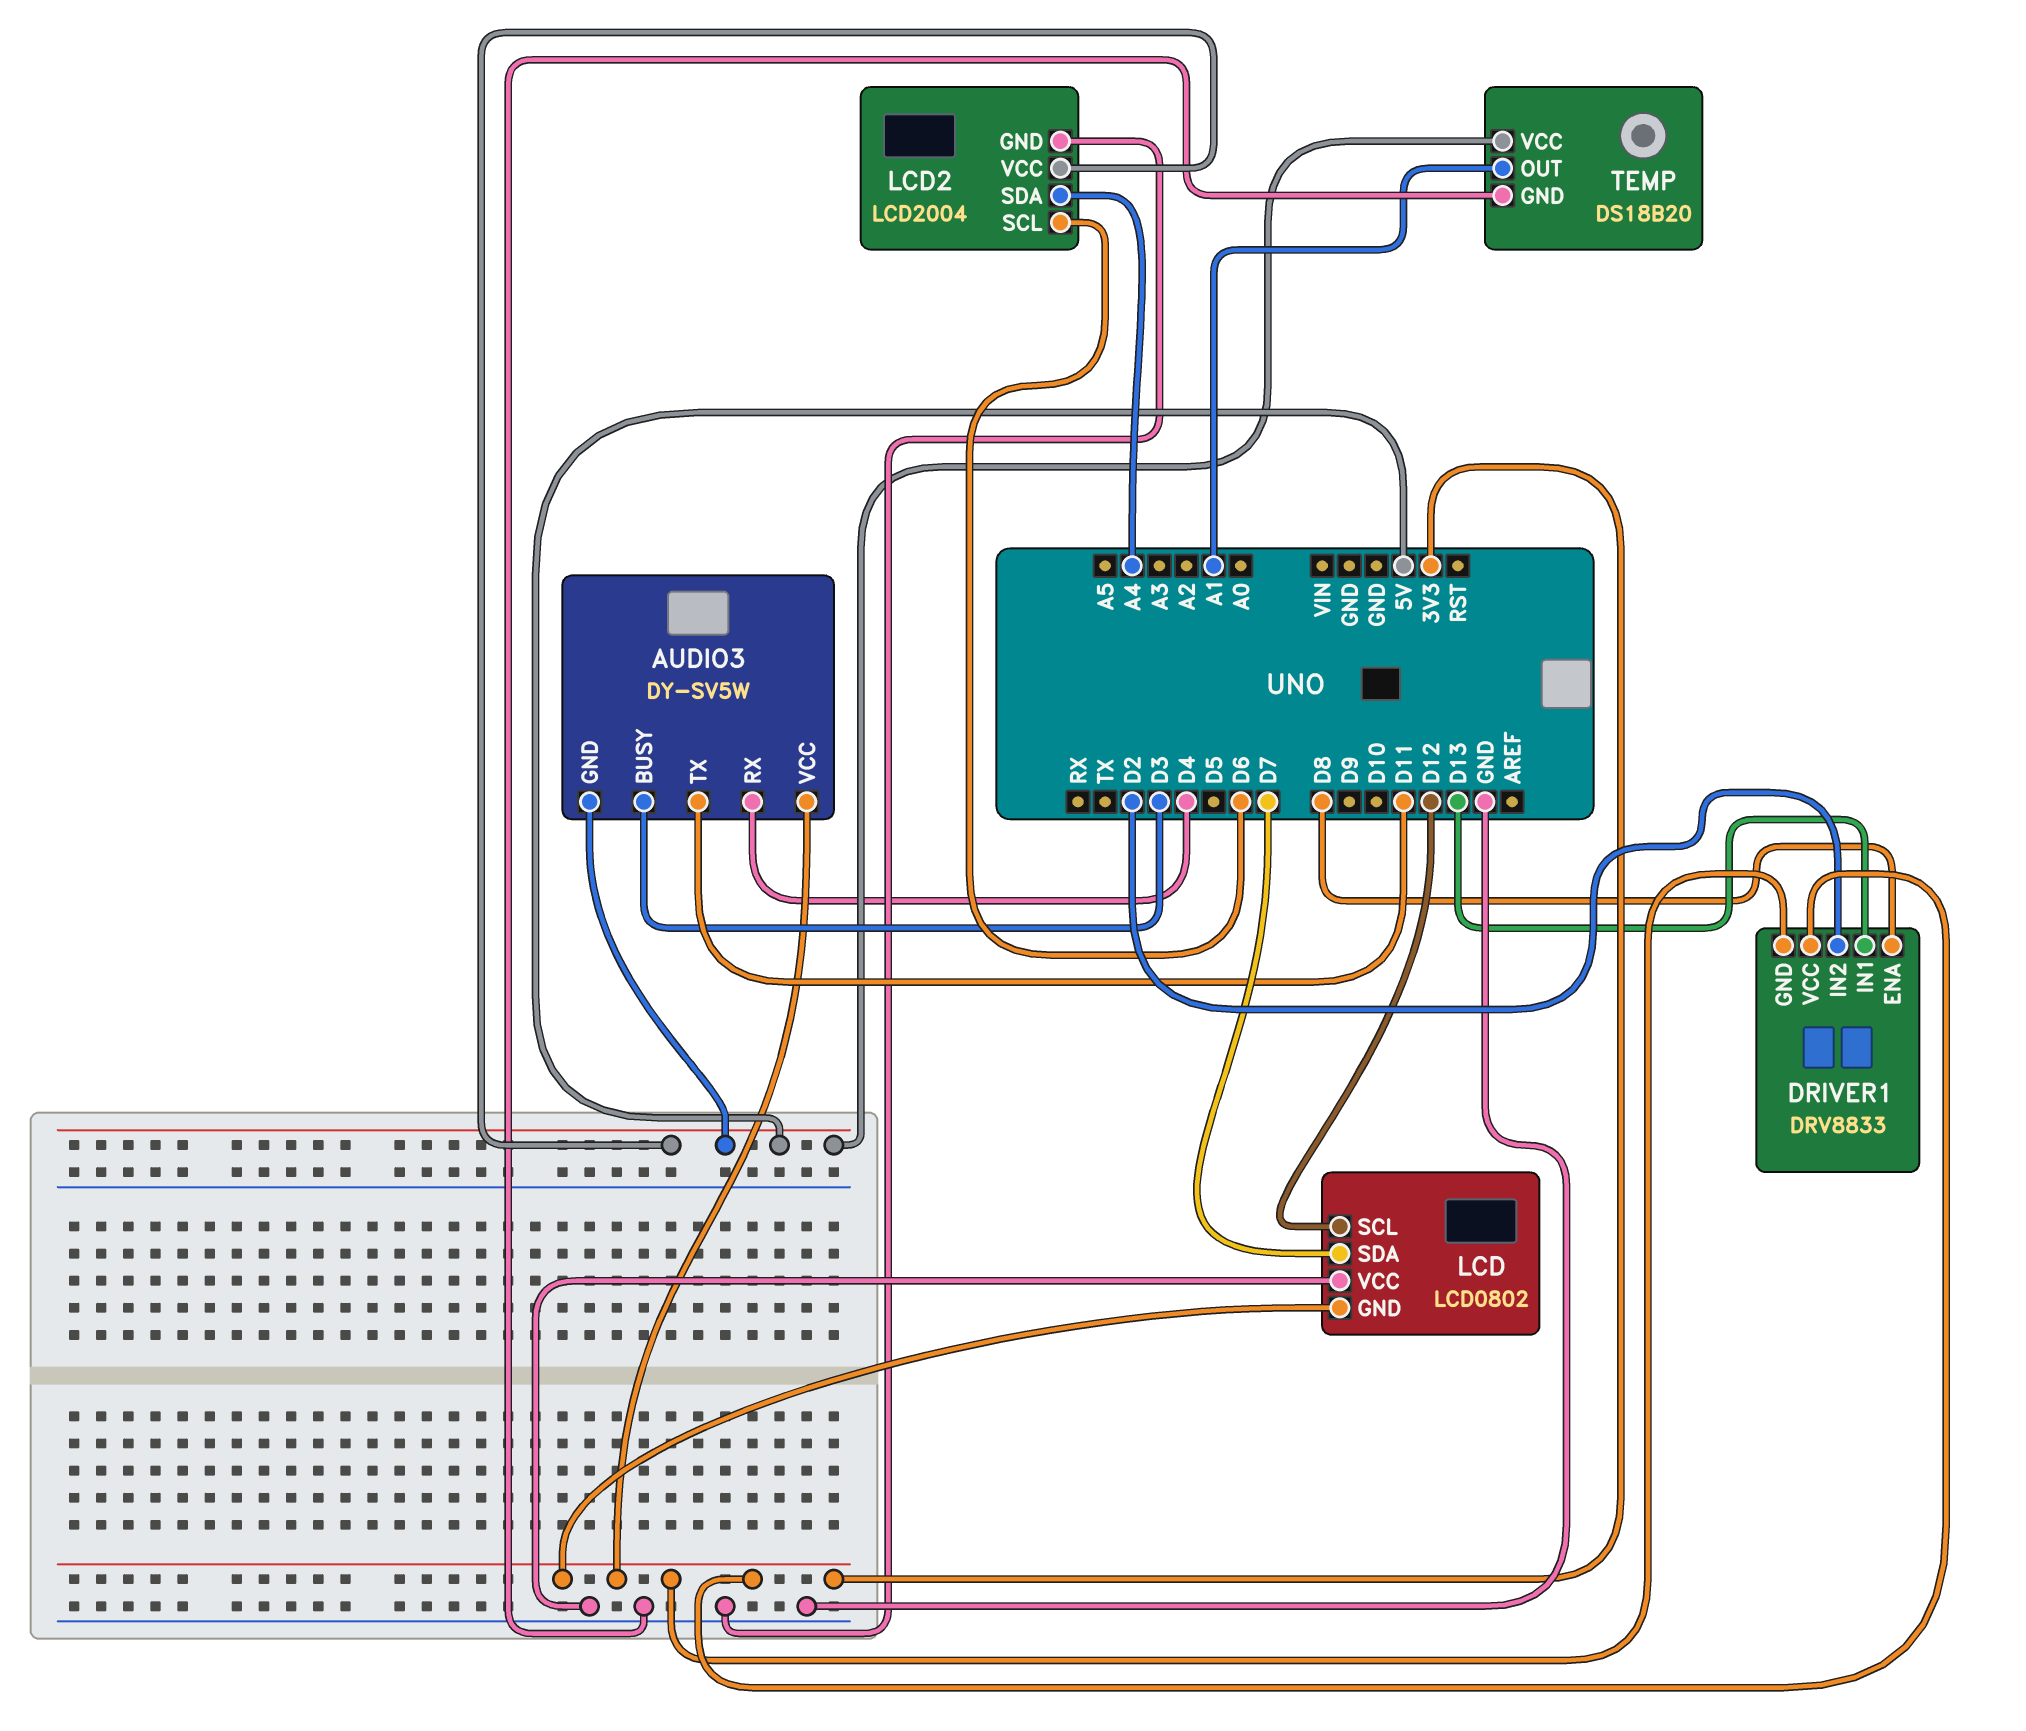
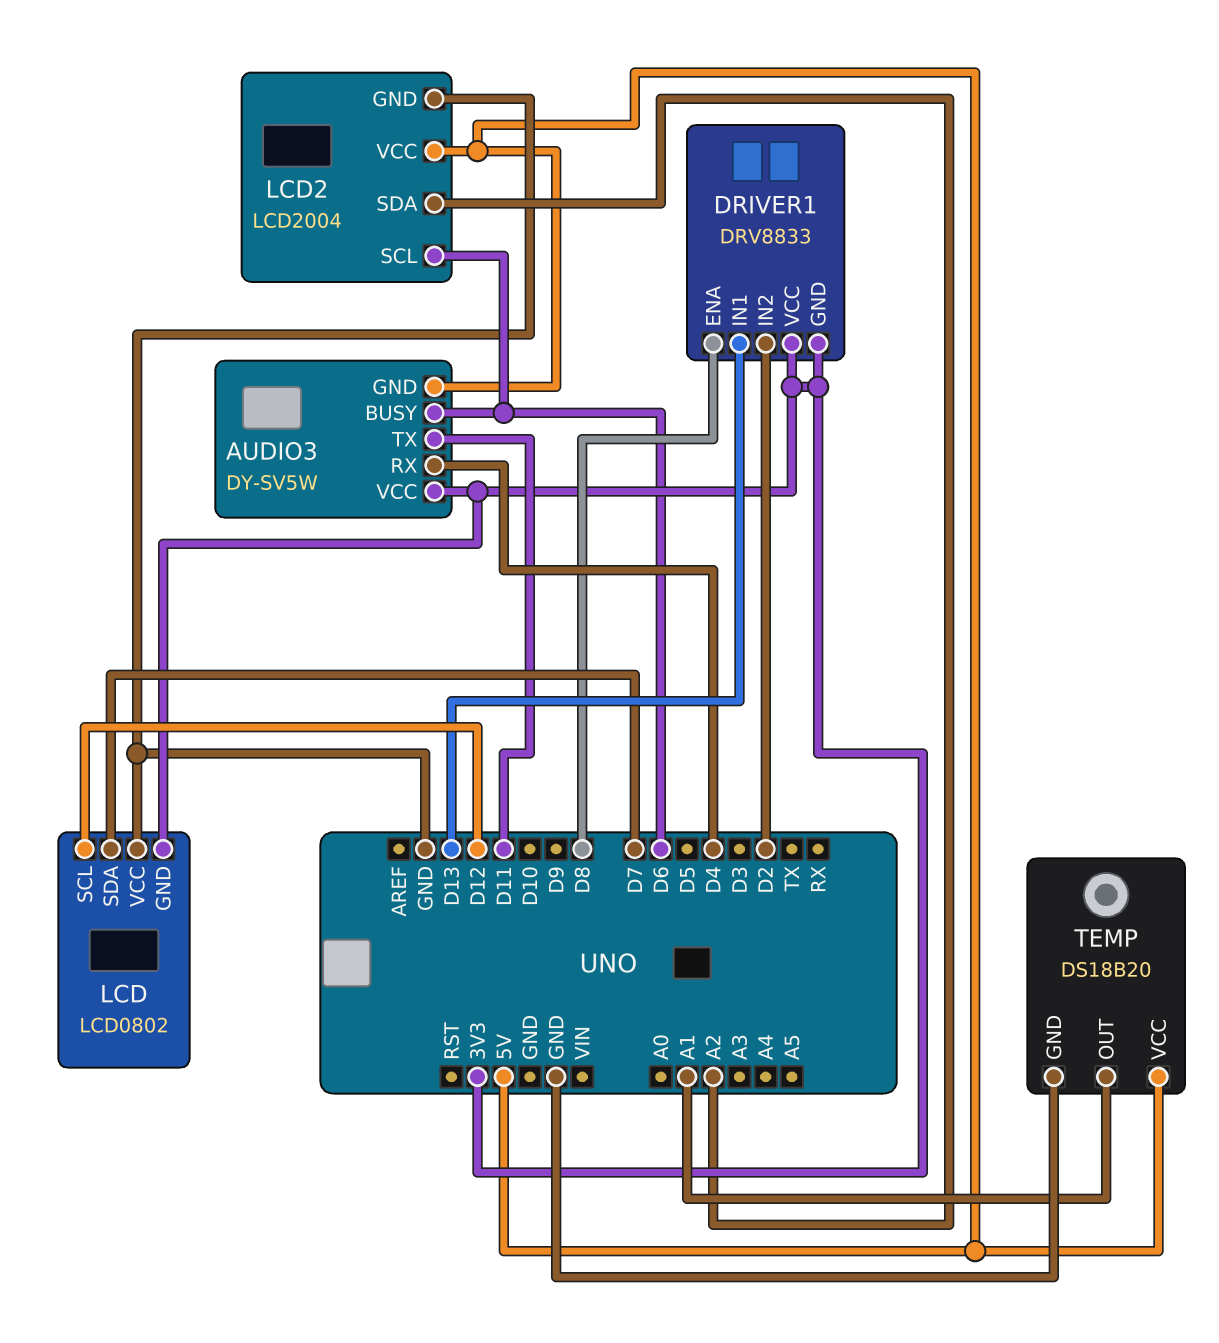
AUDIO3 pin BUSY: D3 -> D6
LCD2 pin SDA: A4 -> A2

